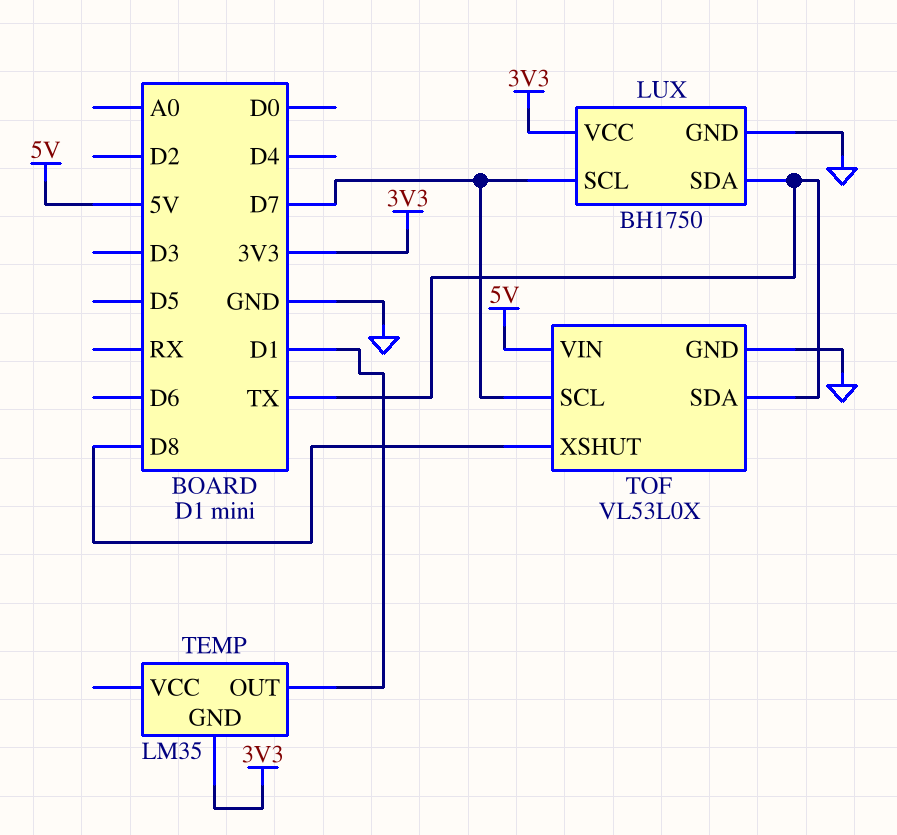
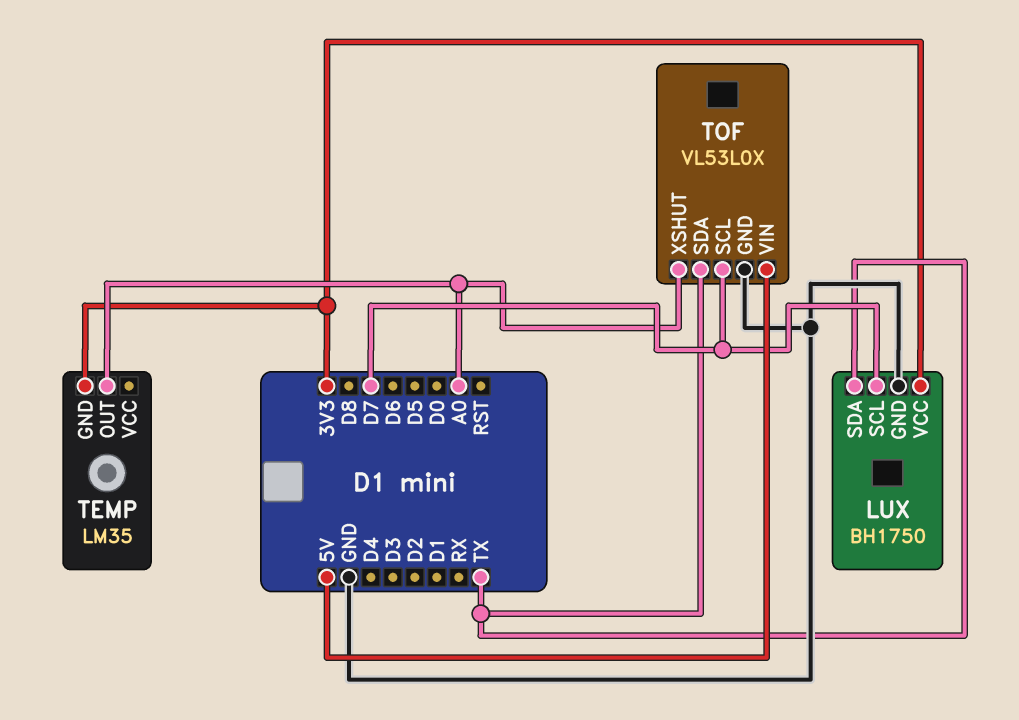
TEMP pin OUT: D1 -> A0
TOF pin XSHUT: D8 -> A0

